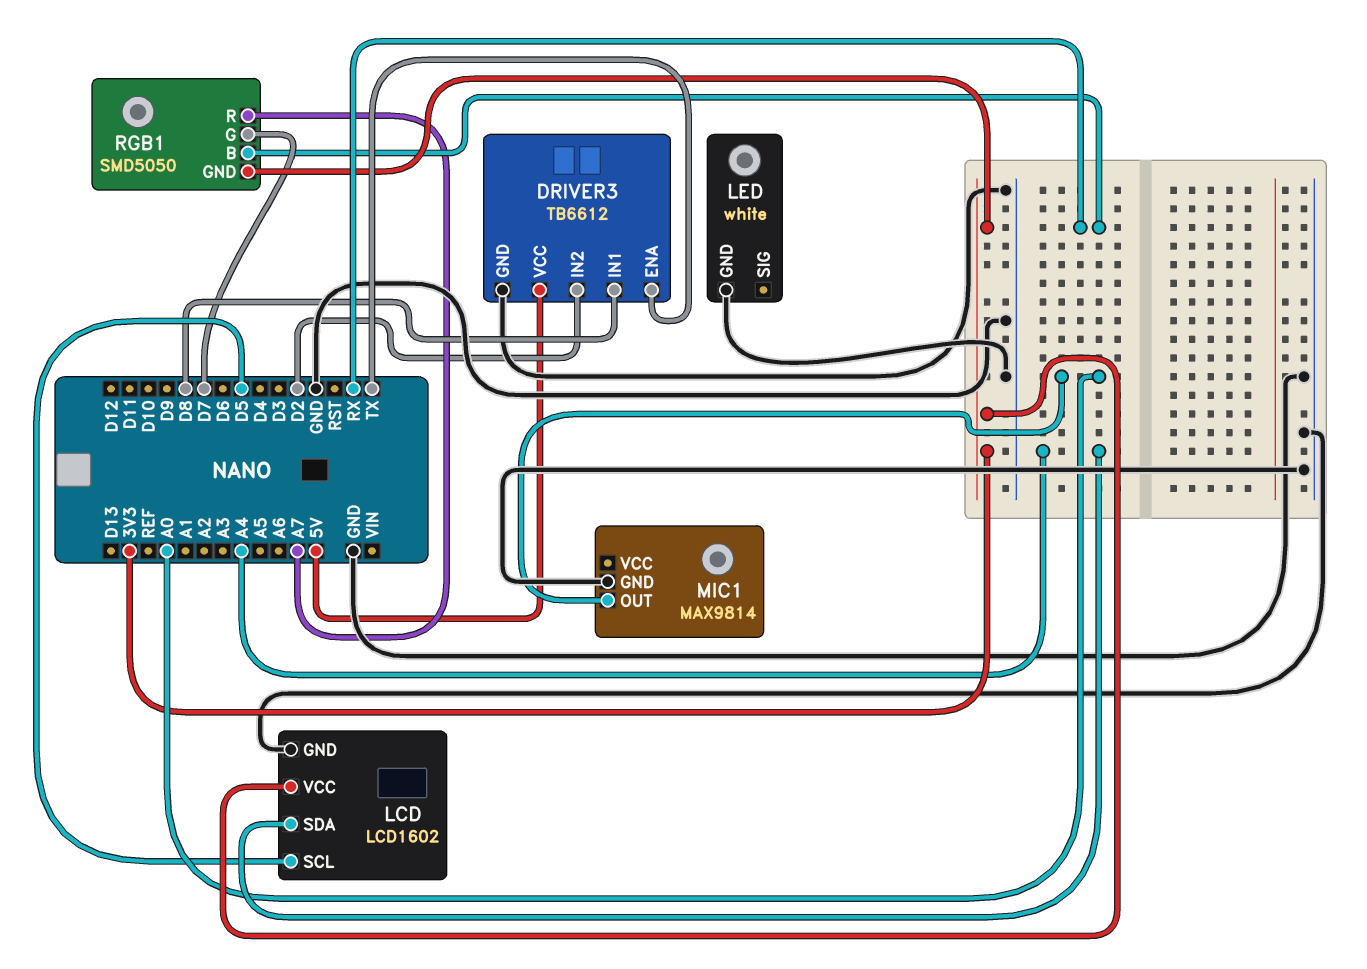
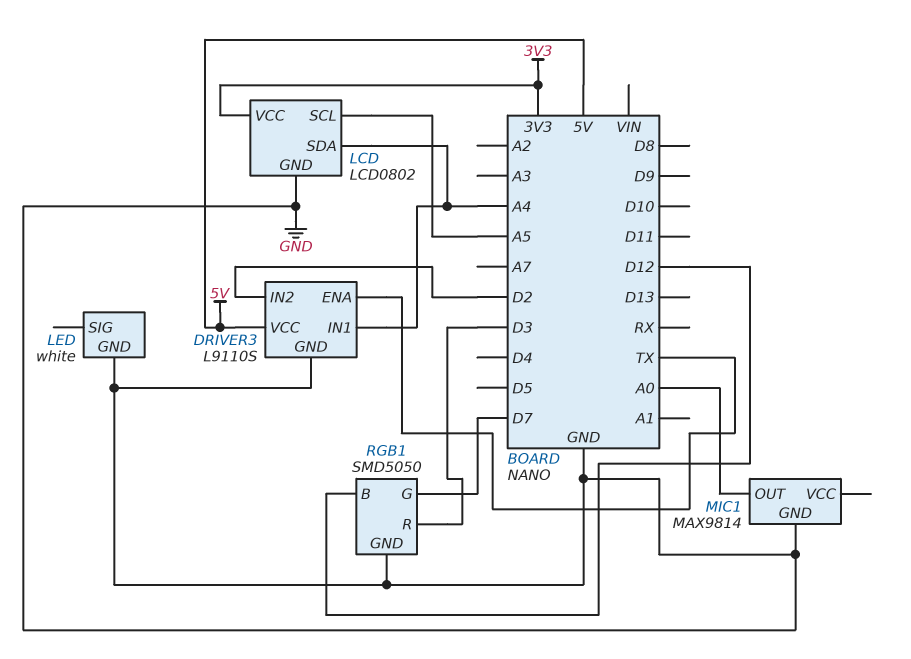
DRIVER3: TB6612 -> L9110S
DRIVER3 pin IN1: D8 -> A4
LCD: LCD1602 -> LCD0802
LCD pin SCL: D5 -> A5
RGB1 pin B: RX -> D12
RGB1 pin GND: 3V3 -> GND
RGB1 pin R: A7 -> D3

